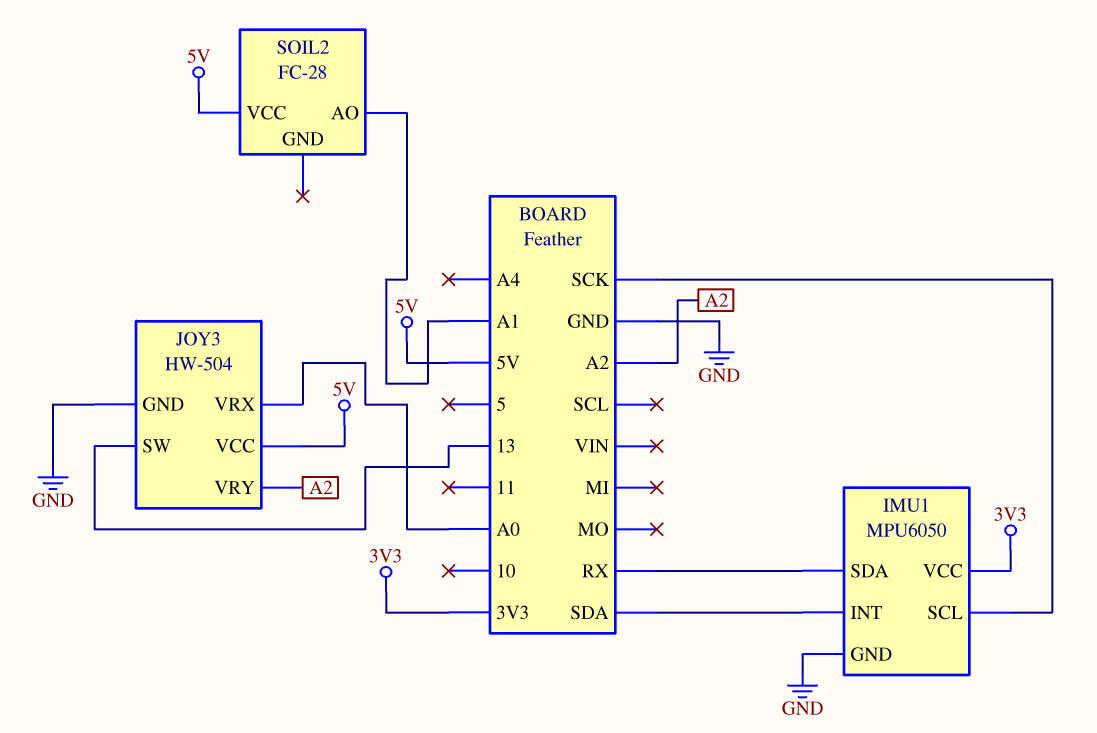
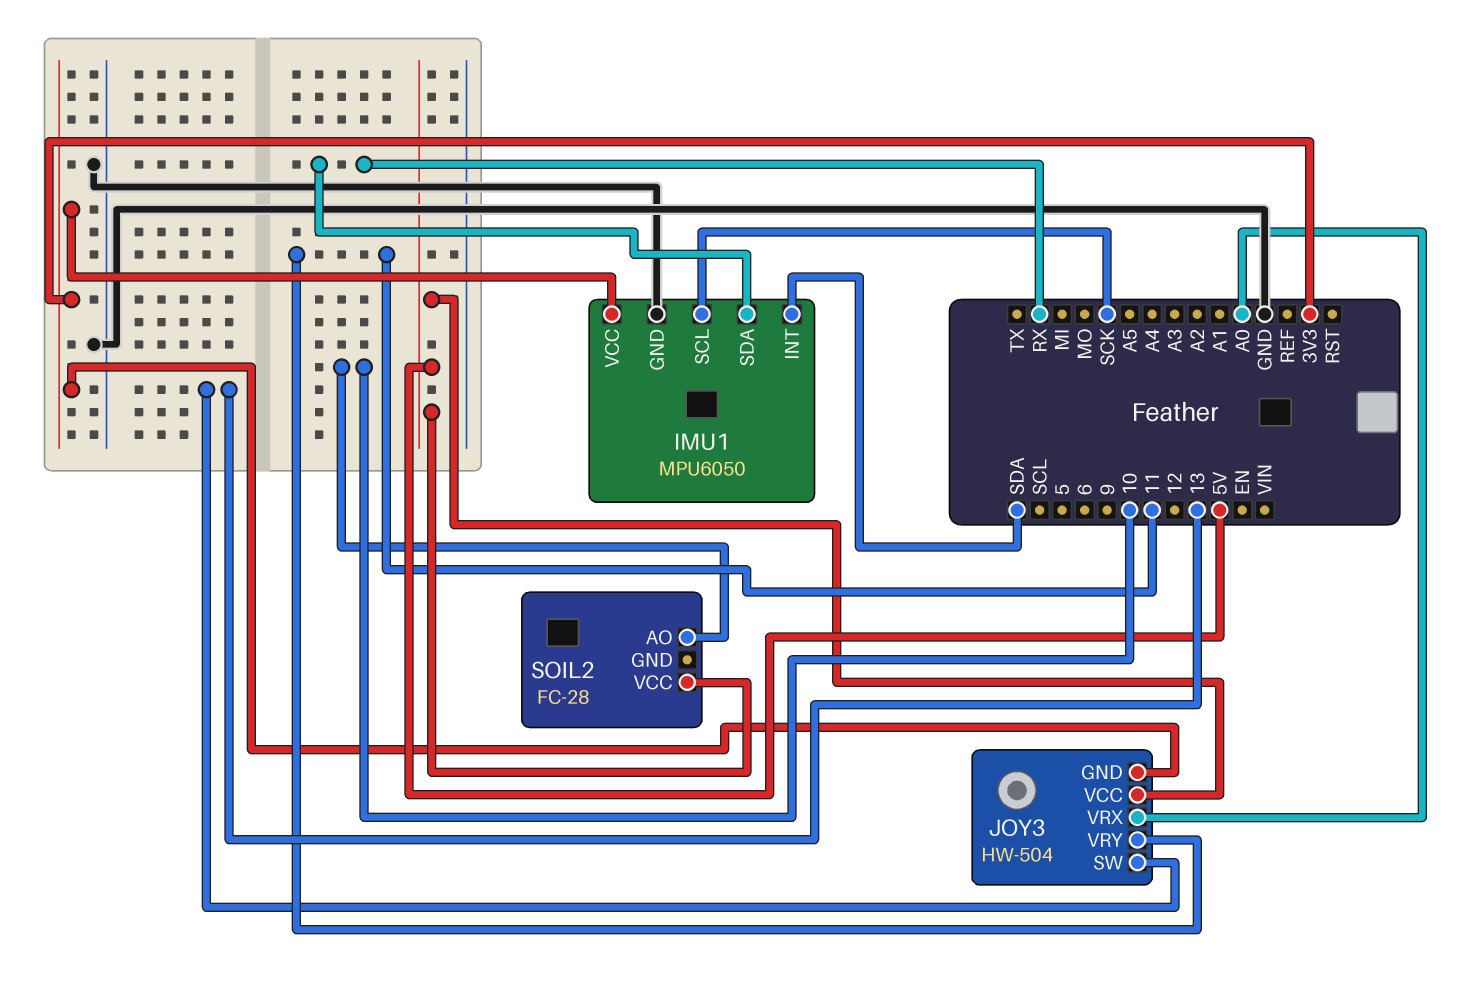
JOY3 pin GND: GND -> 3V3
JOY3 pin VRY: A2 -> 11
SOIL2 pin AO: A1 -> 10

